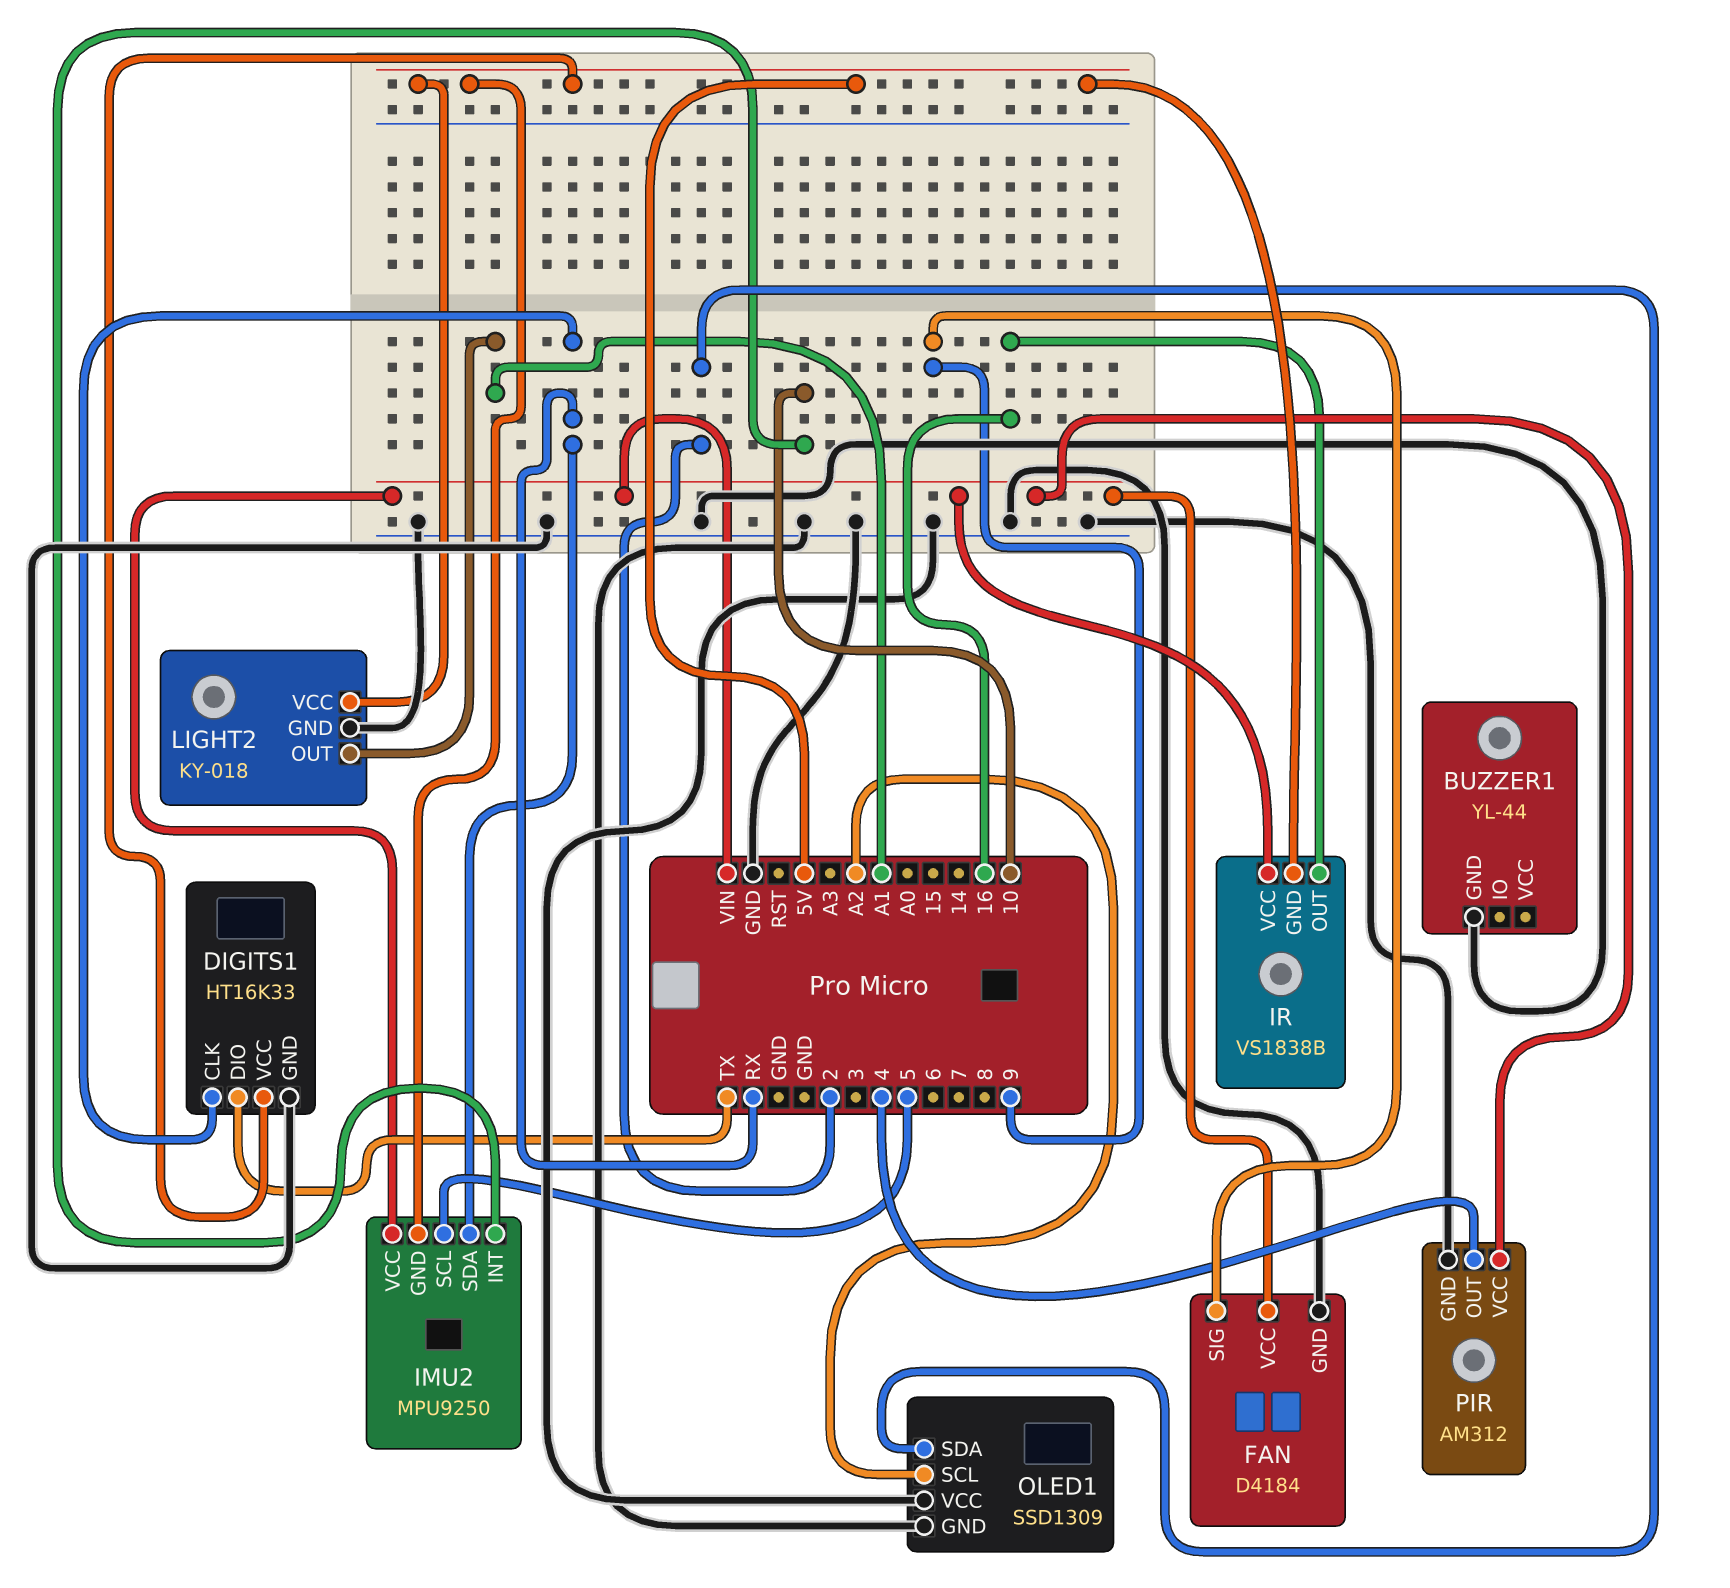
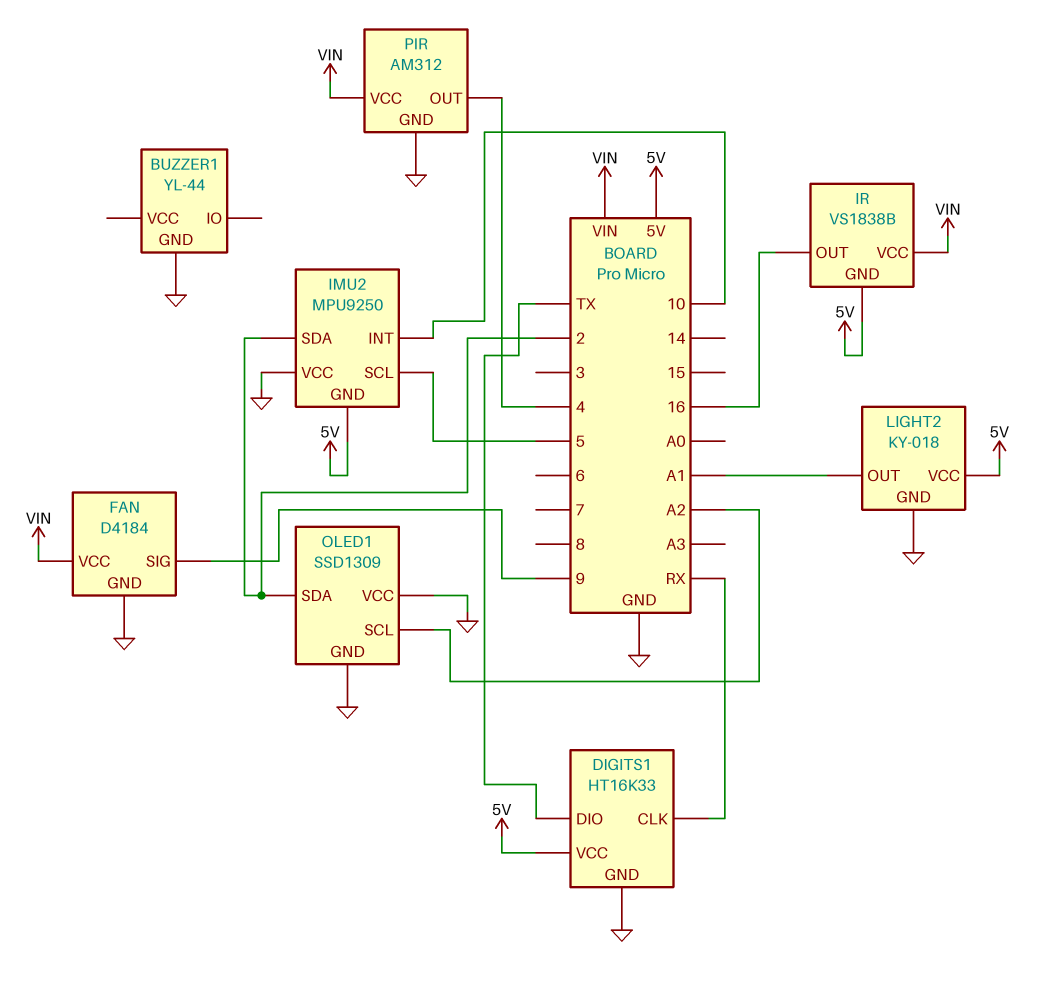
IMU2 pin SDA: RX -> 2
IMU2 pin VCC: VIN -> GND

